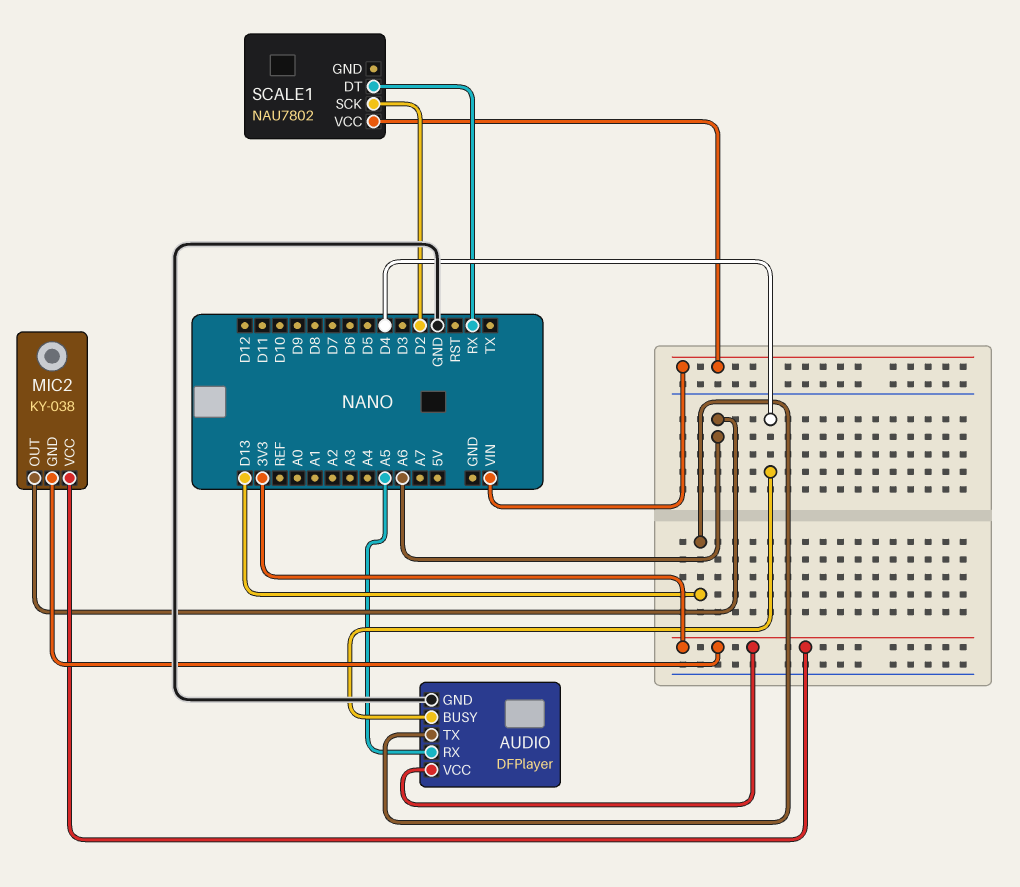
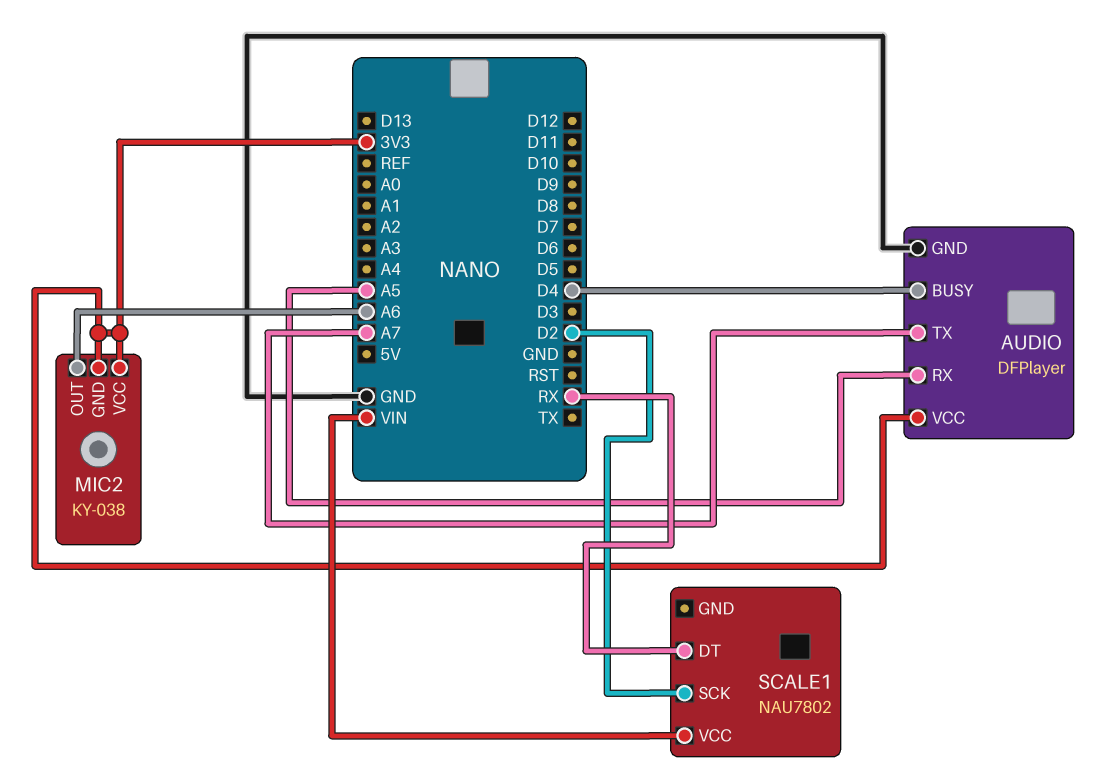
AUDIO pin TX: D13 -> A7

